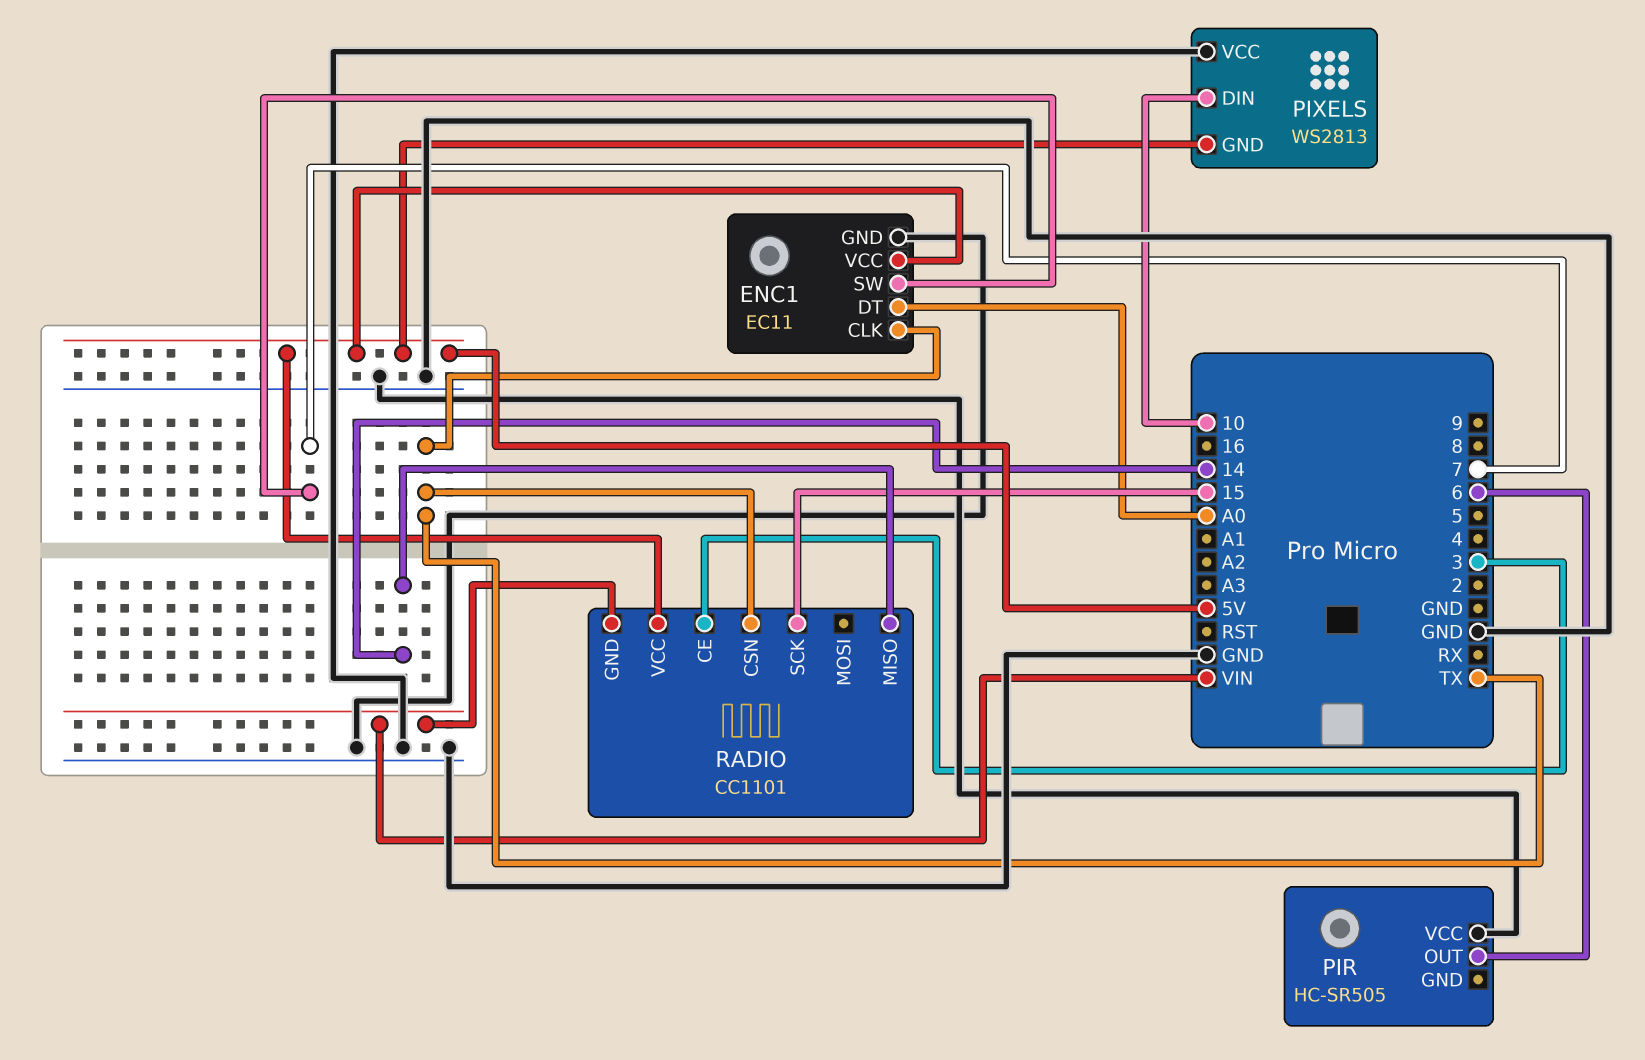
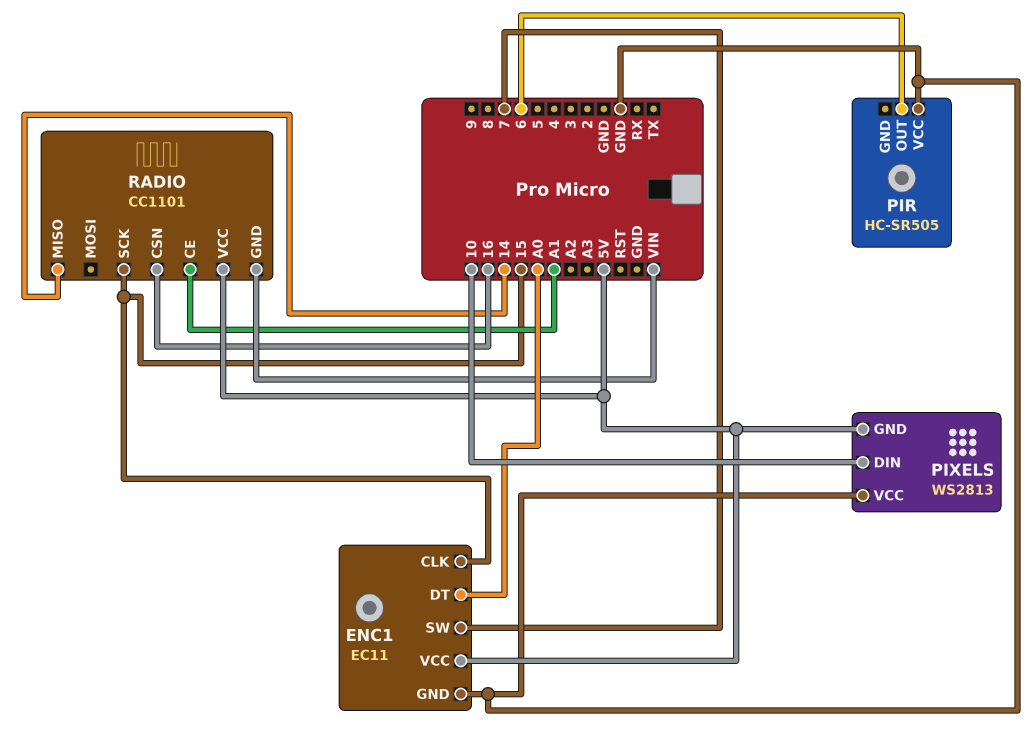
ENC1 pin CLK: TX -> 15
RADIO pin CE: 3 -> A1
RADIO pin CSN: TX -> 16

